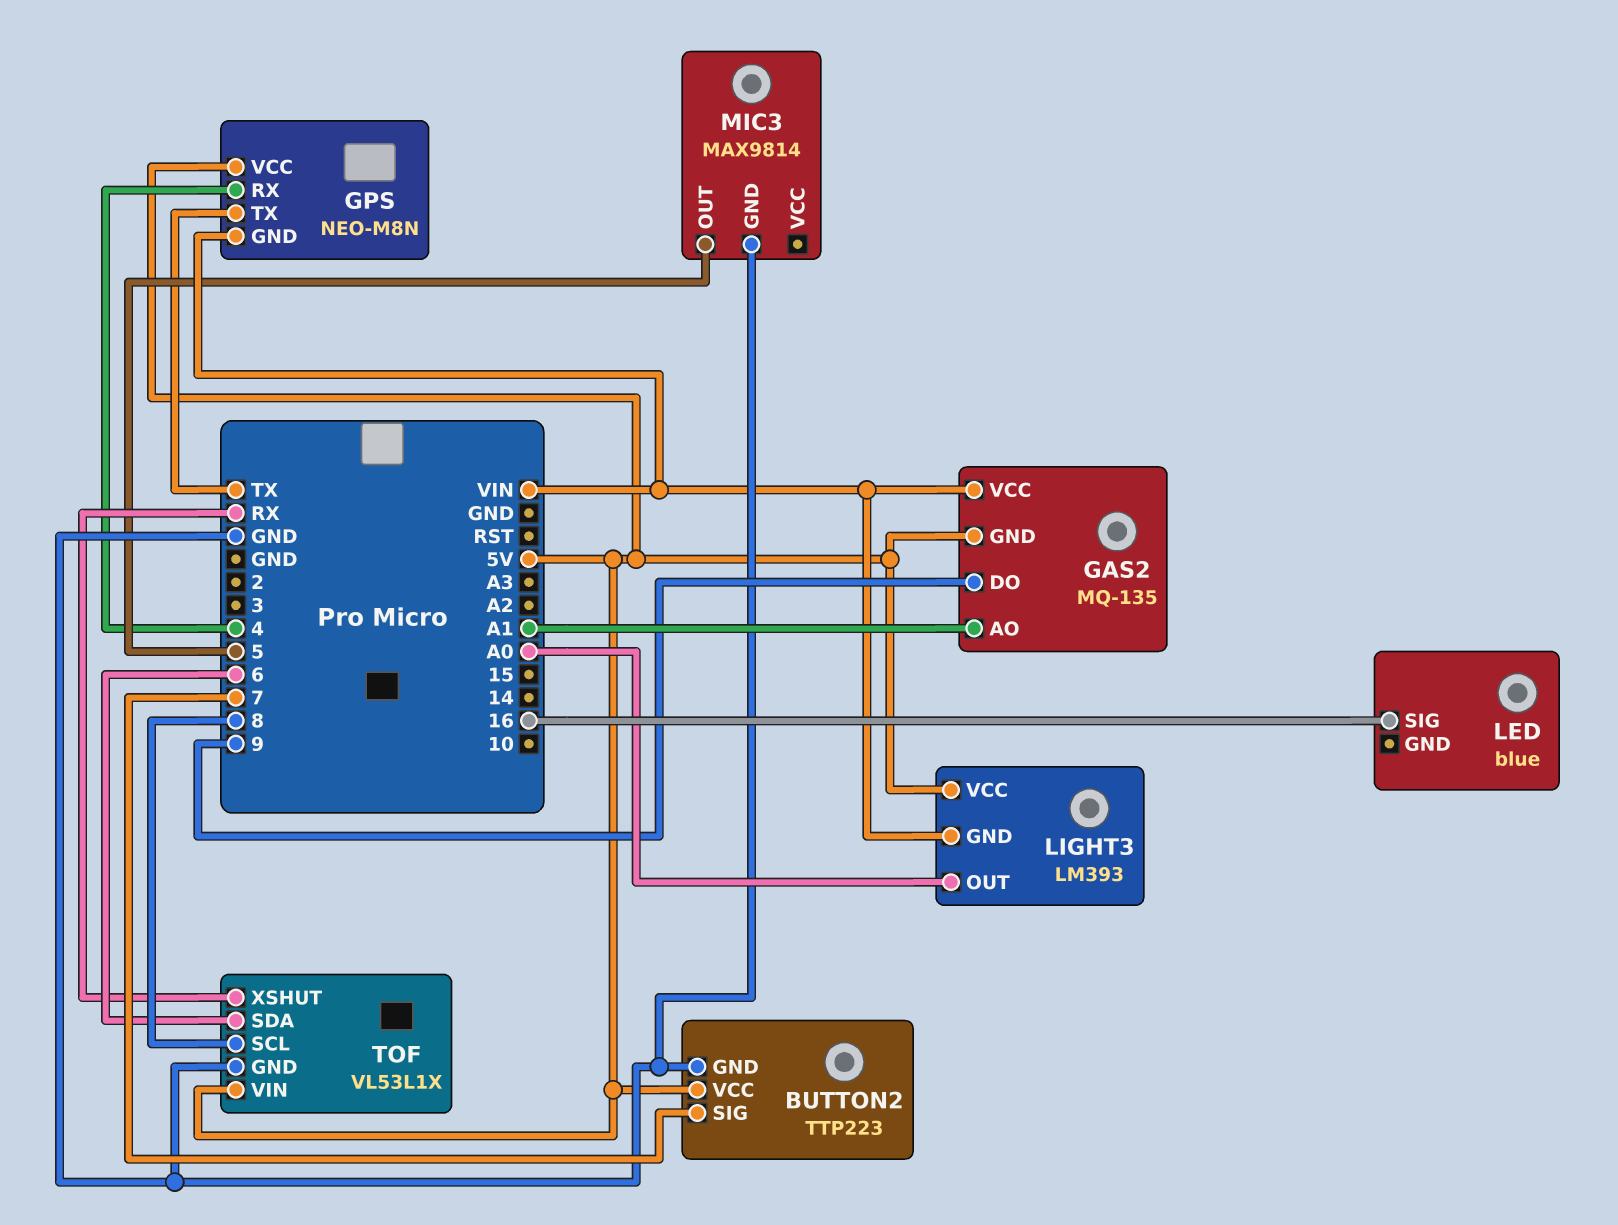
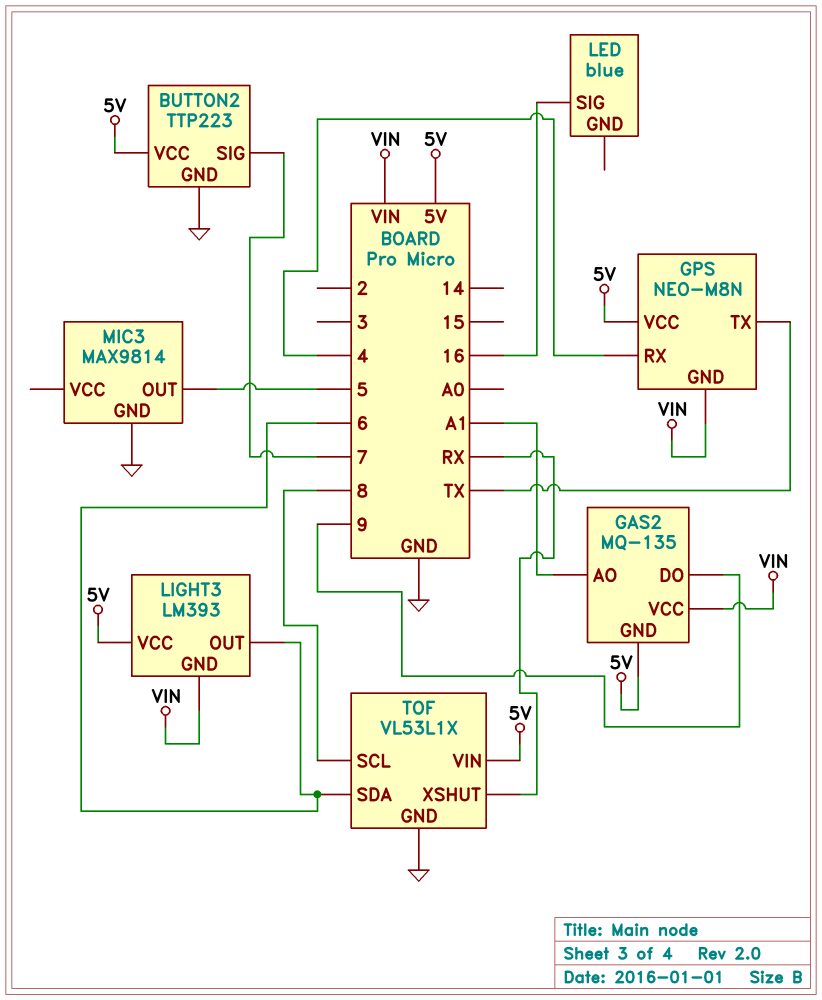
LIGHT3 pin OUT: A0 -> 6

